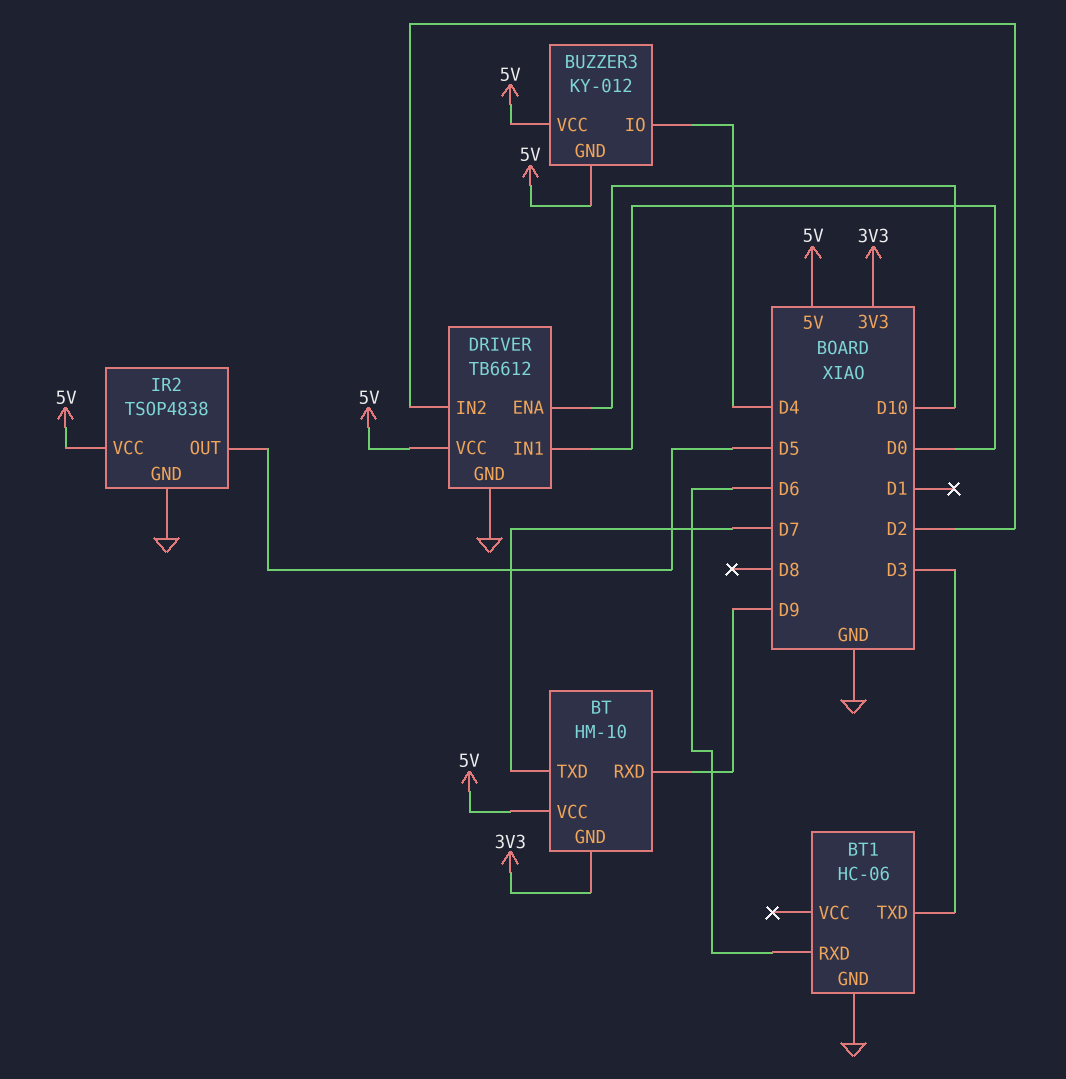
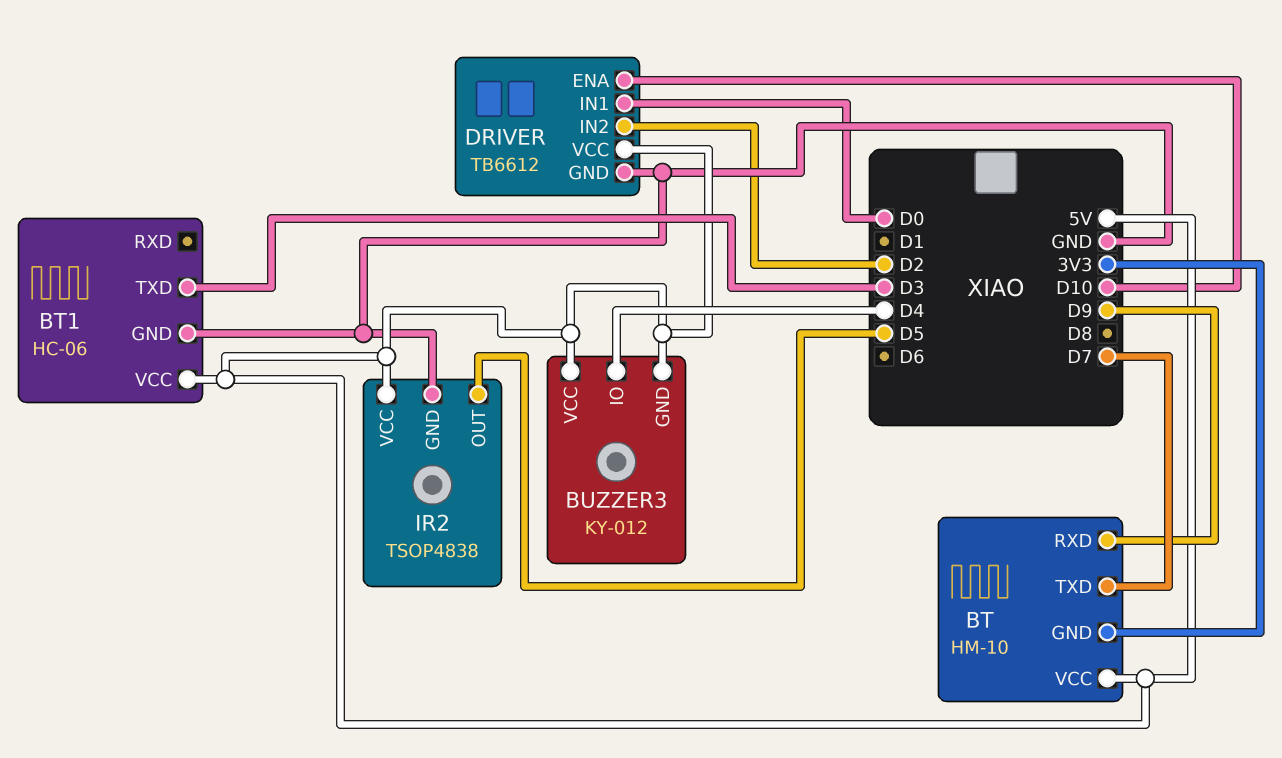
BT1 pin RXD: D6 -> none
BT1 pin VCC: none -> 5V

